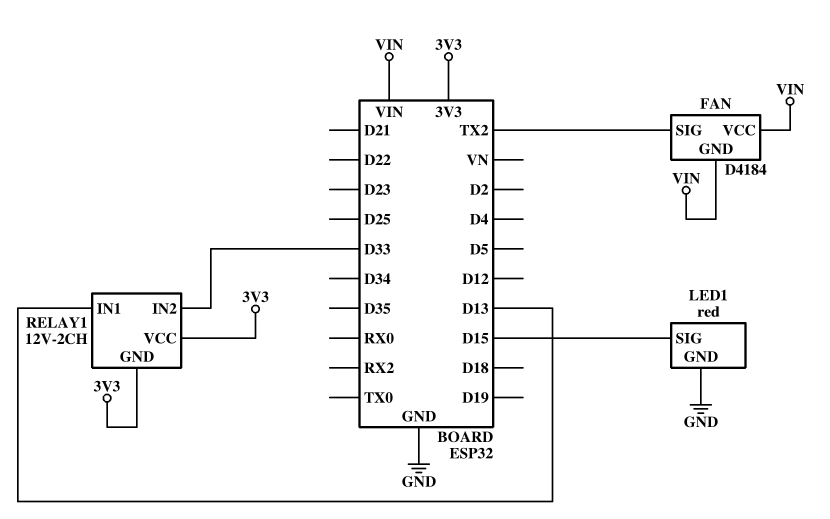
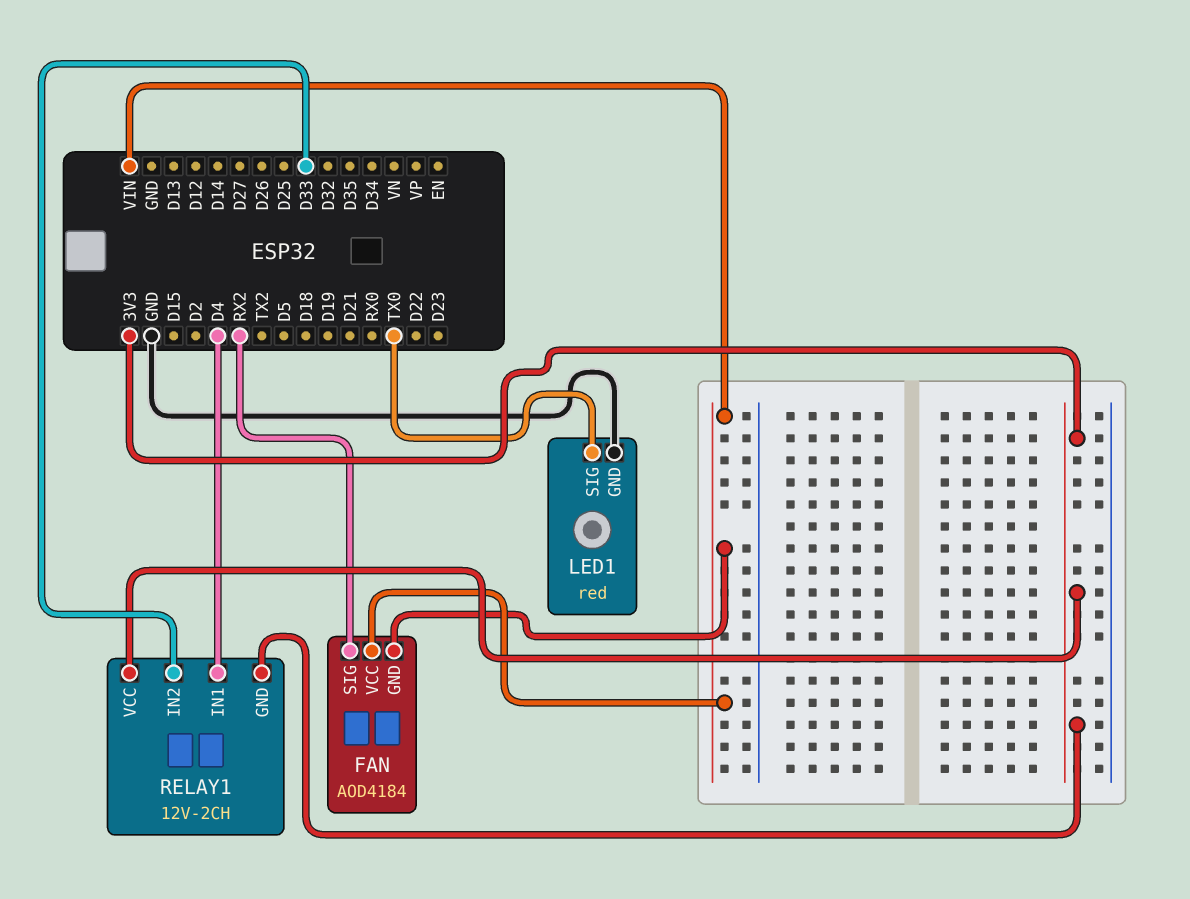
FAN: D4184 -> AOD4184
FAN pin SIG: TX2 -> RX2
LED1 pin SIG: D15 -> TX0
RELAY1 pin IN1: D13 -> D4

